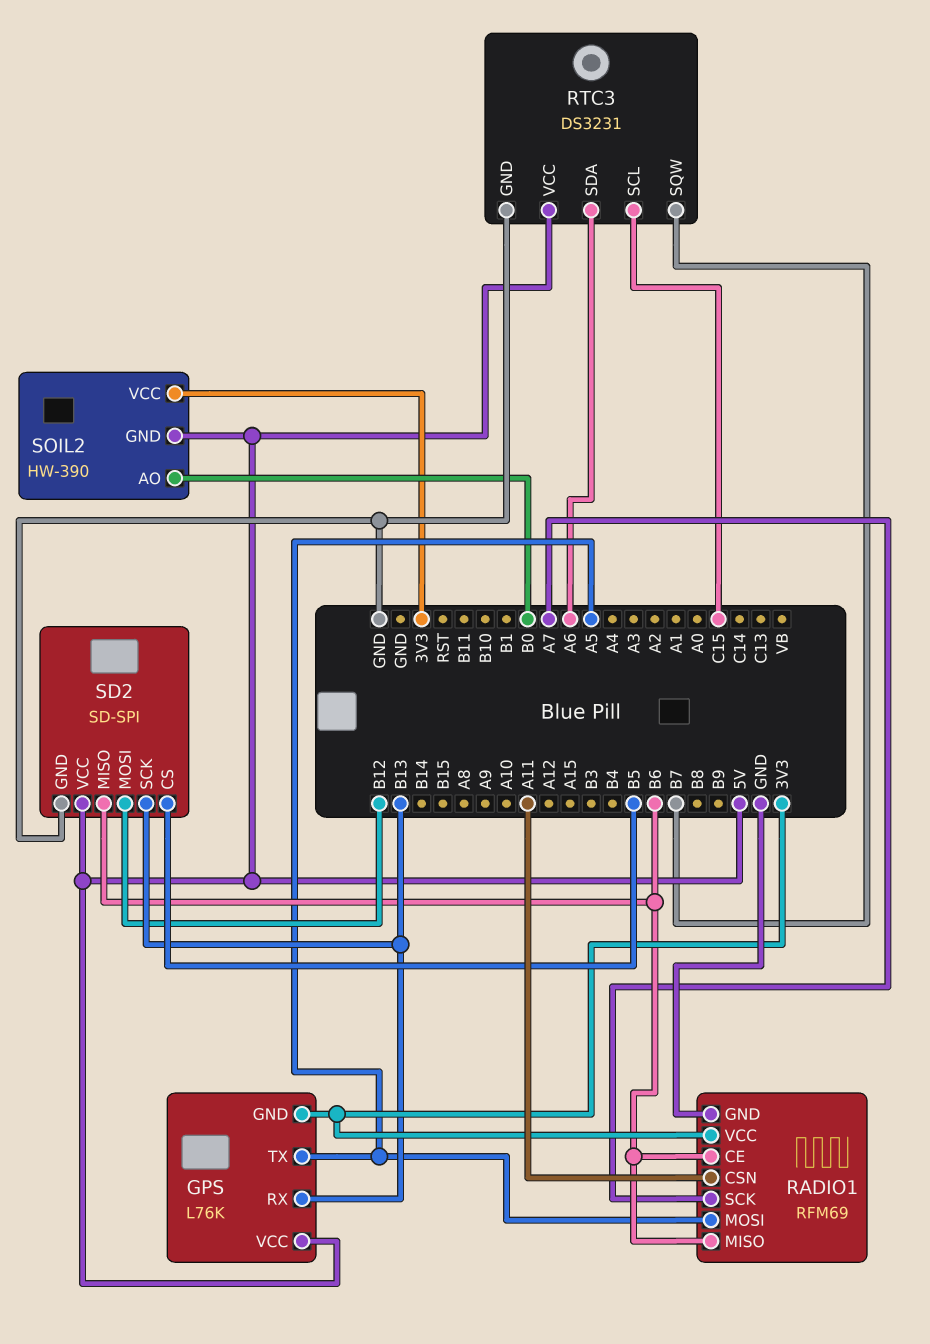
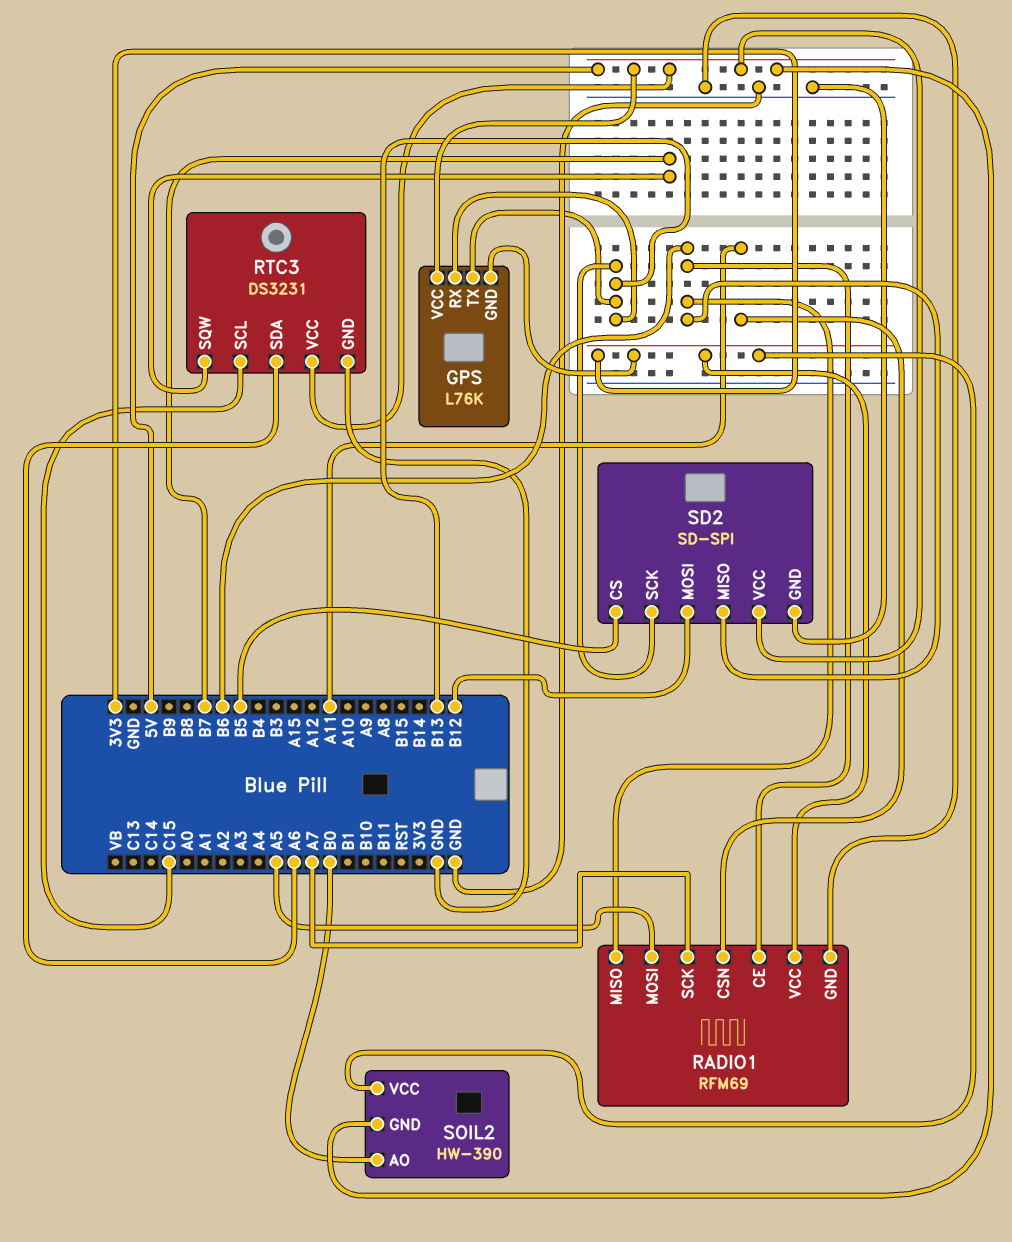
GPS pin TX: A5 -> B13

